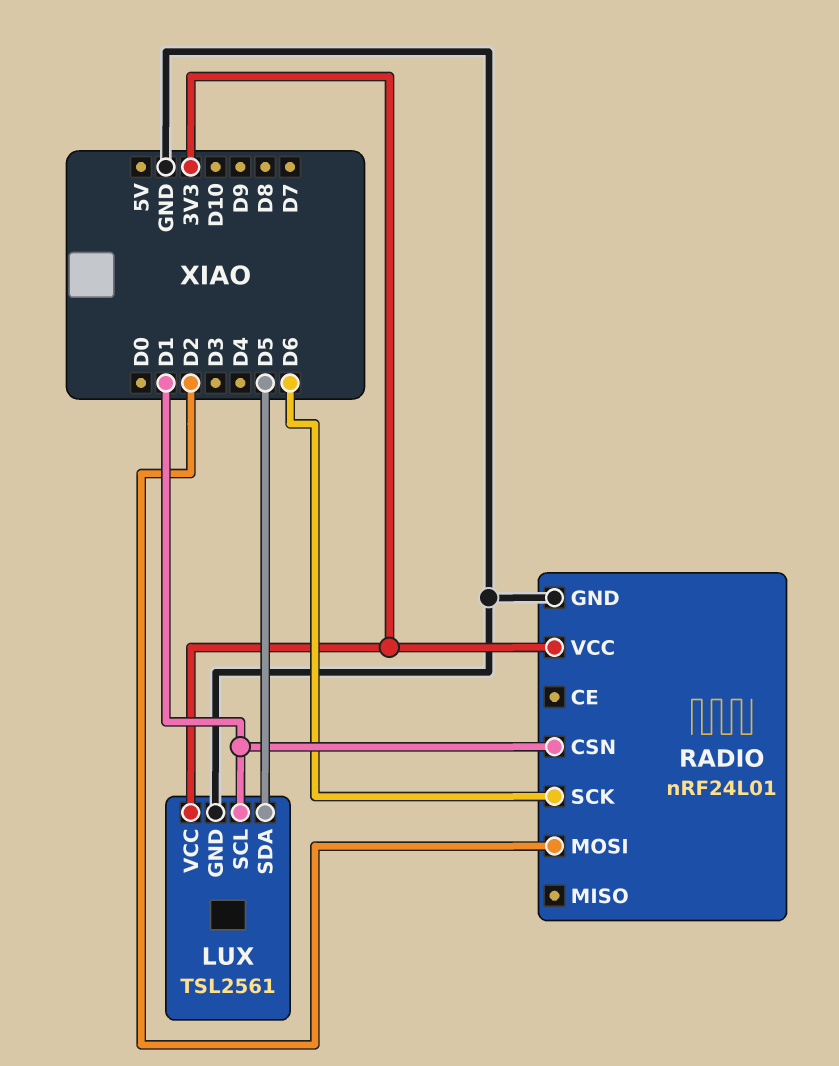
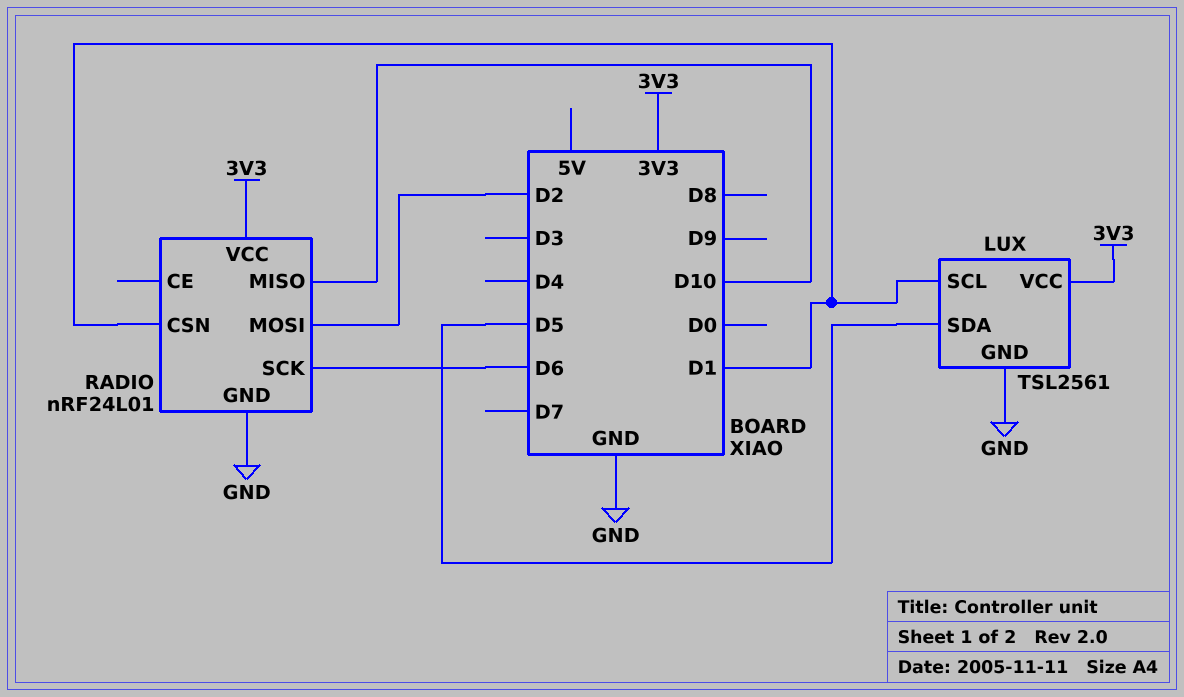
RADIO pin MISO: none -> D10

